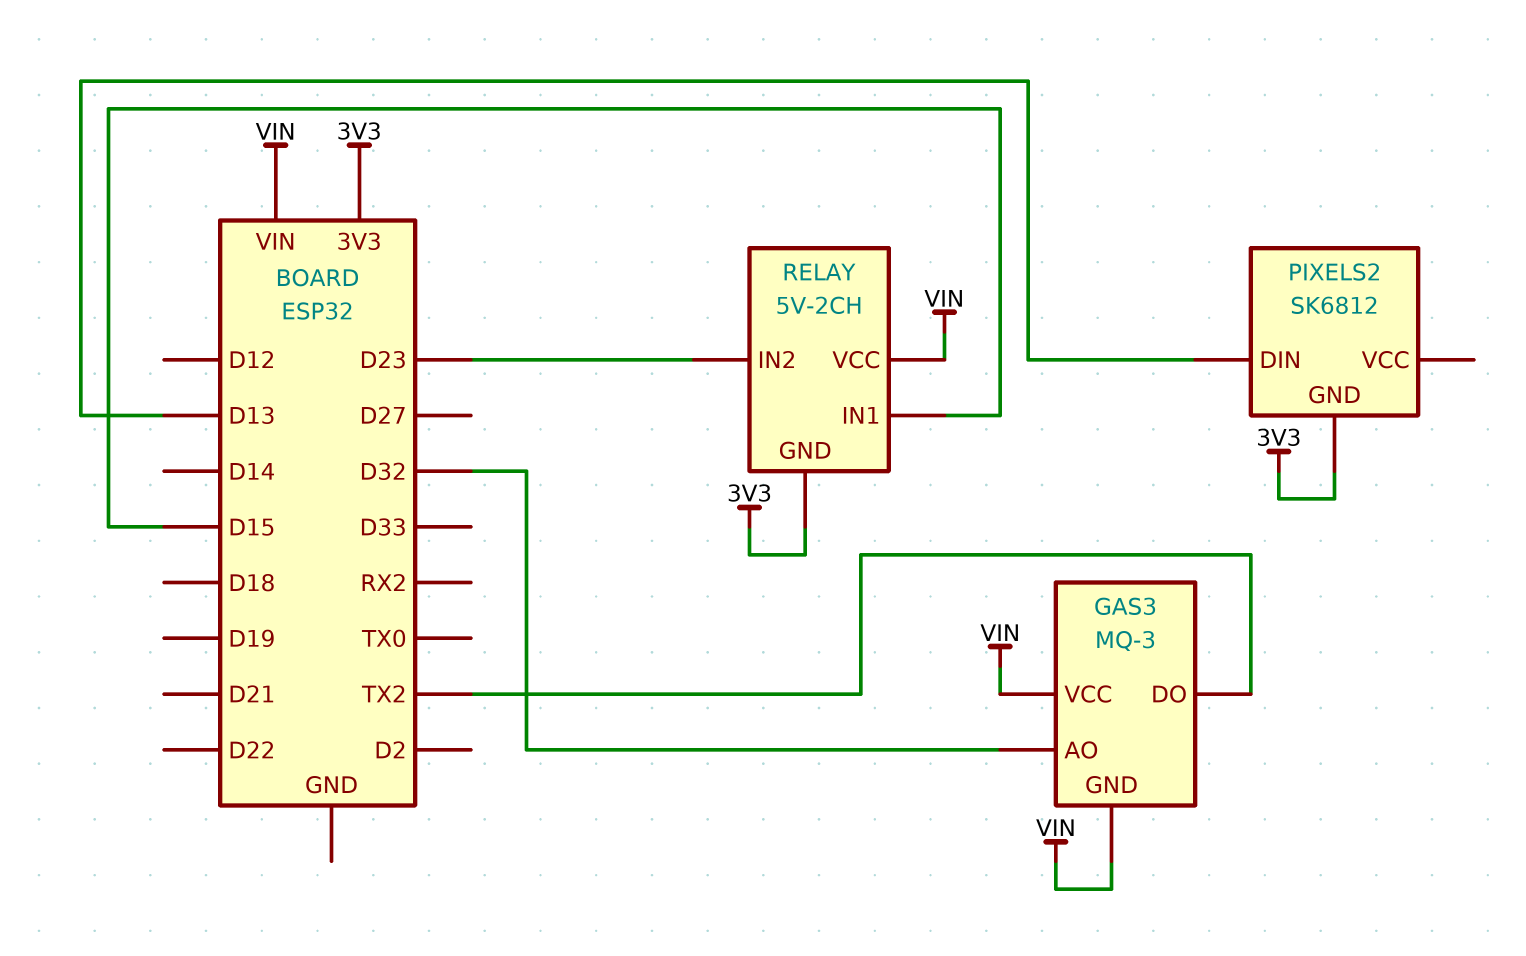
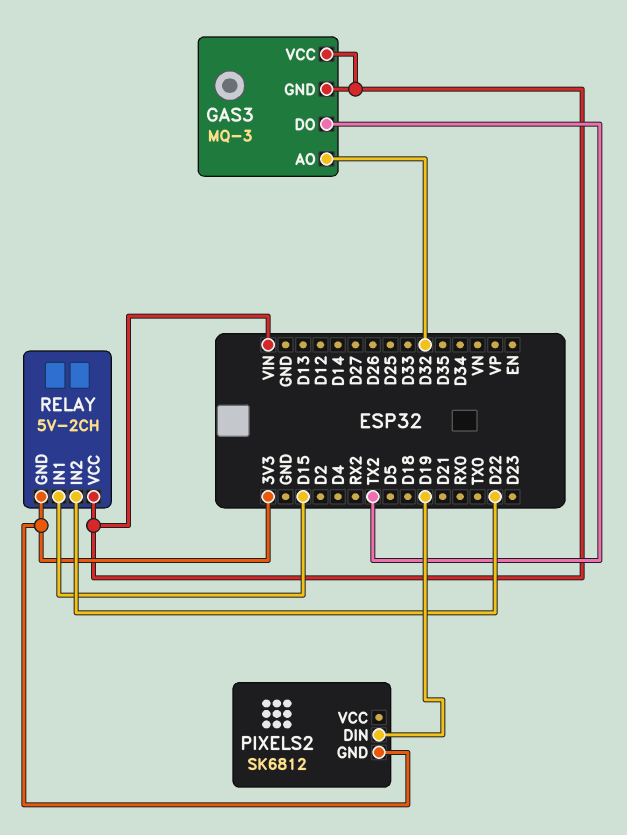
PIXELS2 pin DIN: D13 -> D19
RELAY pin IN2: D23 -> D22

